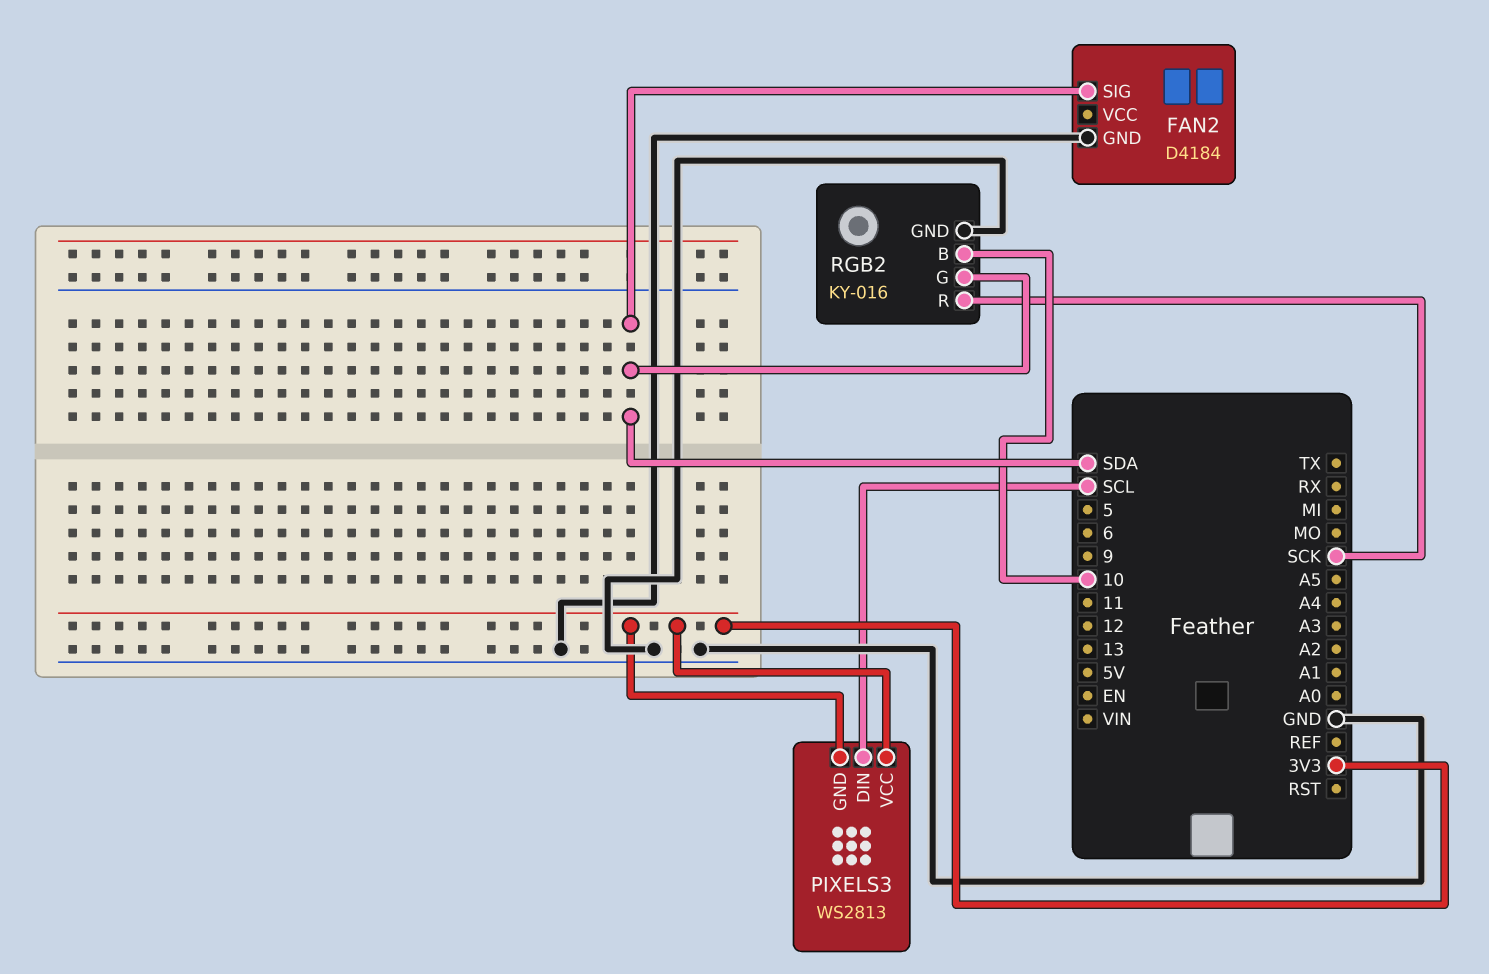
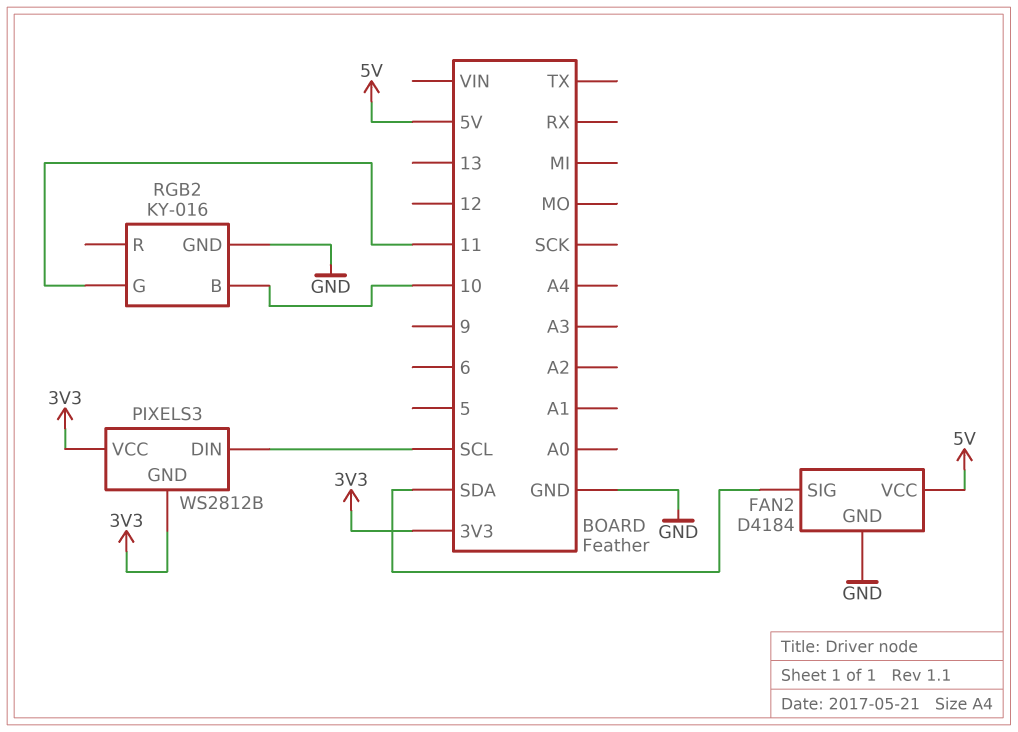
FAN2 pin VCC: none -> 5V
PIXELS3: WS2813 -> WS2812B
RGB2 pin G: SDA -> 11
RGB2 pin R: SCK -> none

